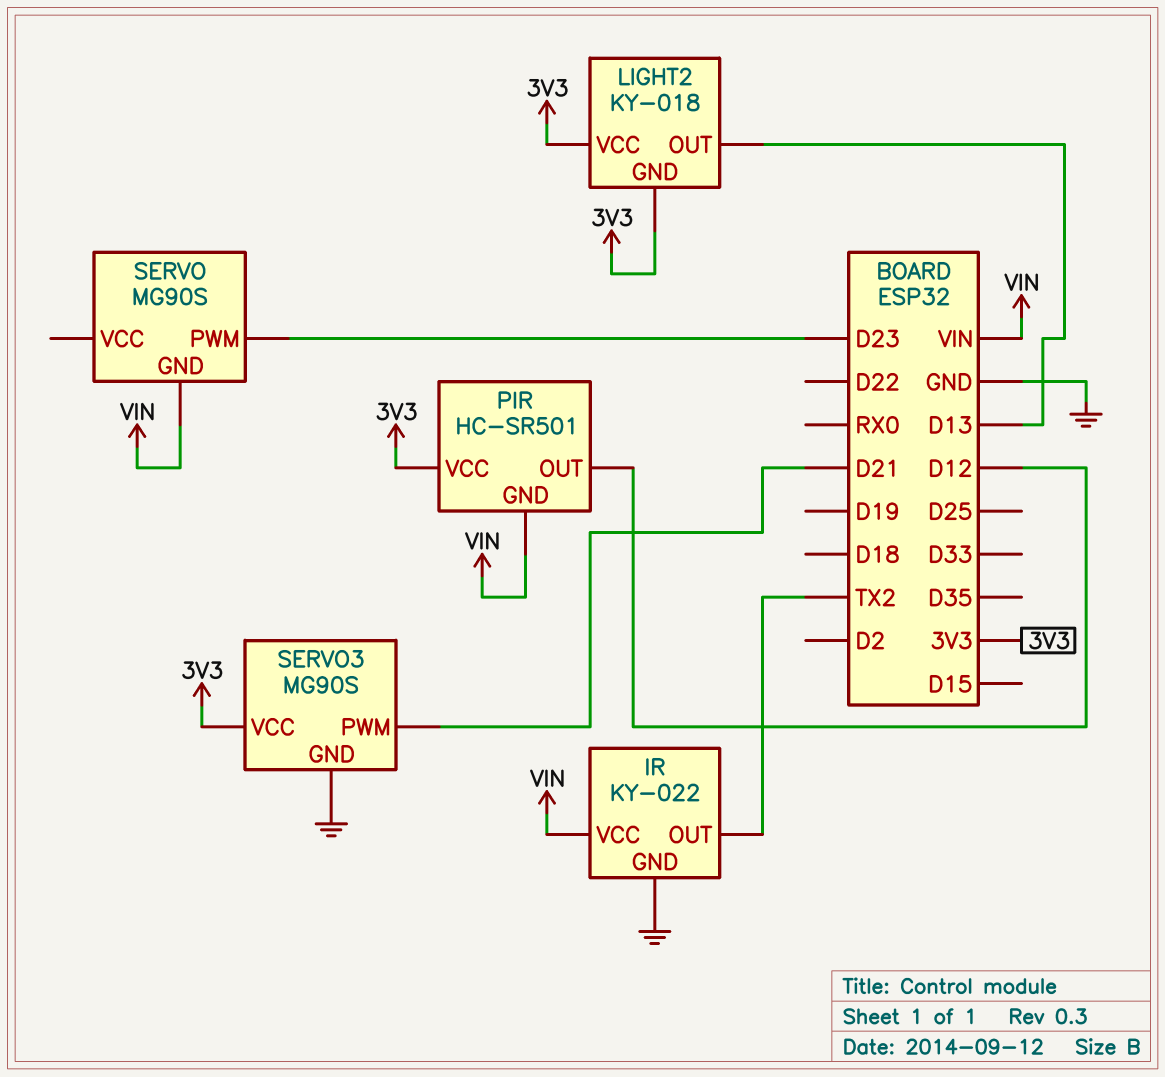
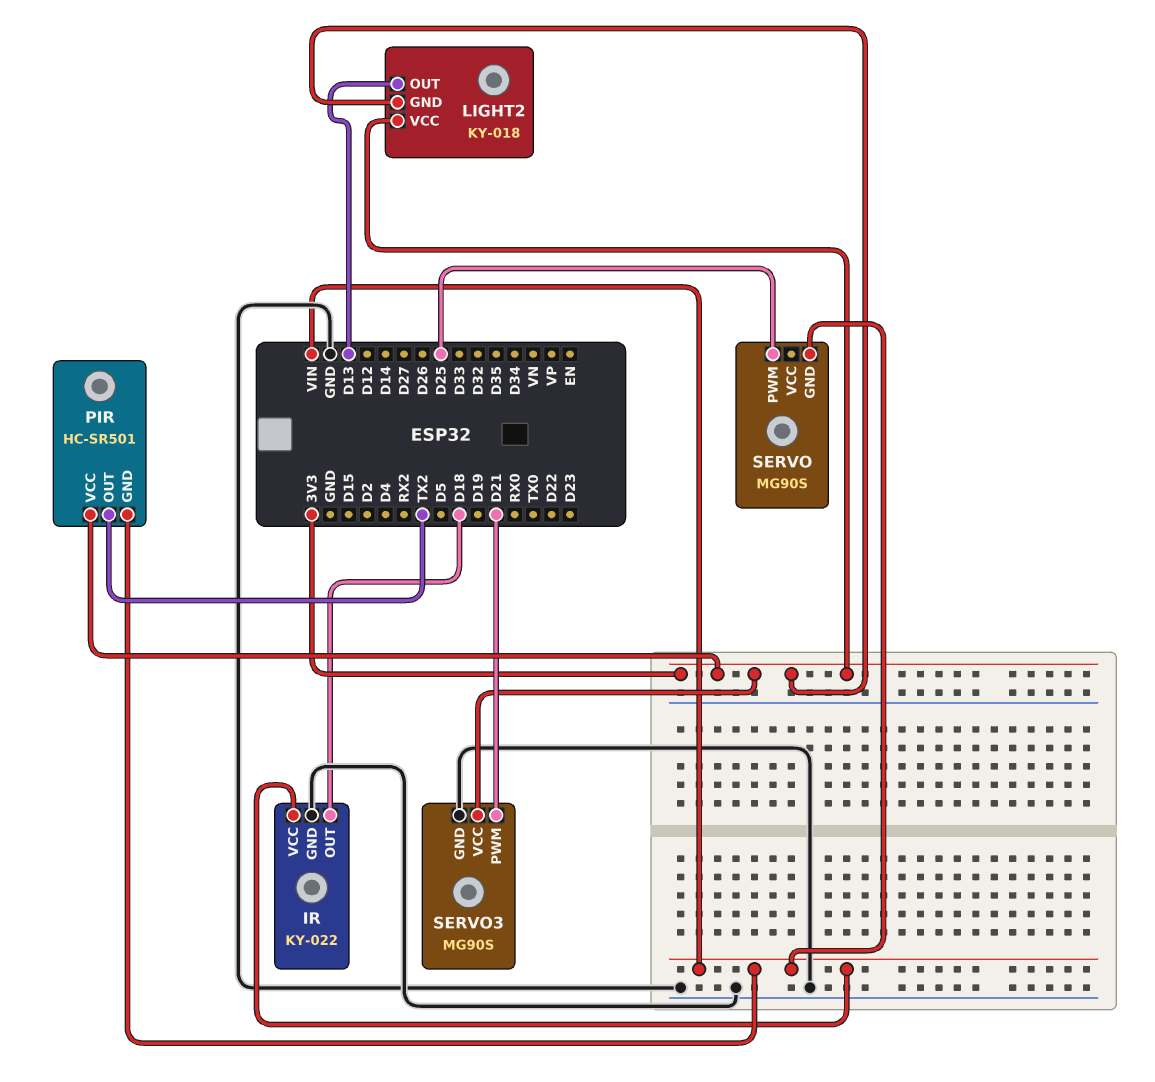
IR pin OUT: TX2 -> D18
PIR pin OUT: D12 -> TX2
SERVO pin PWM: D23 -> D25

